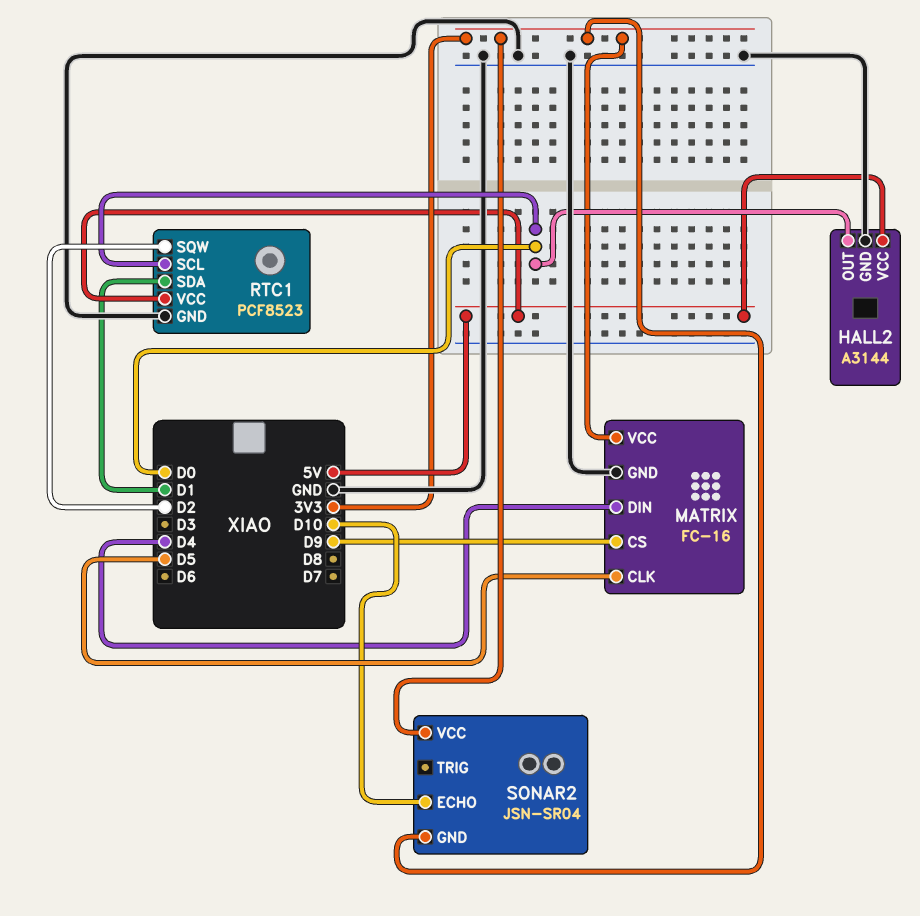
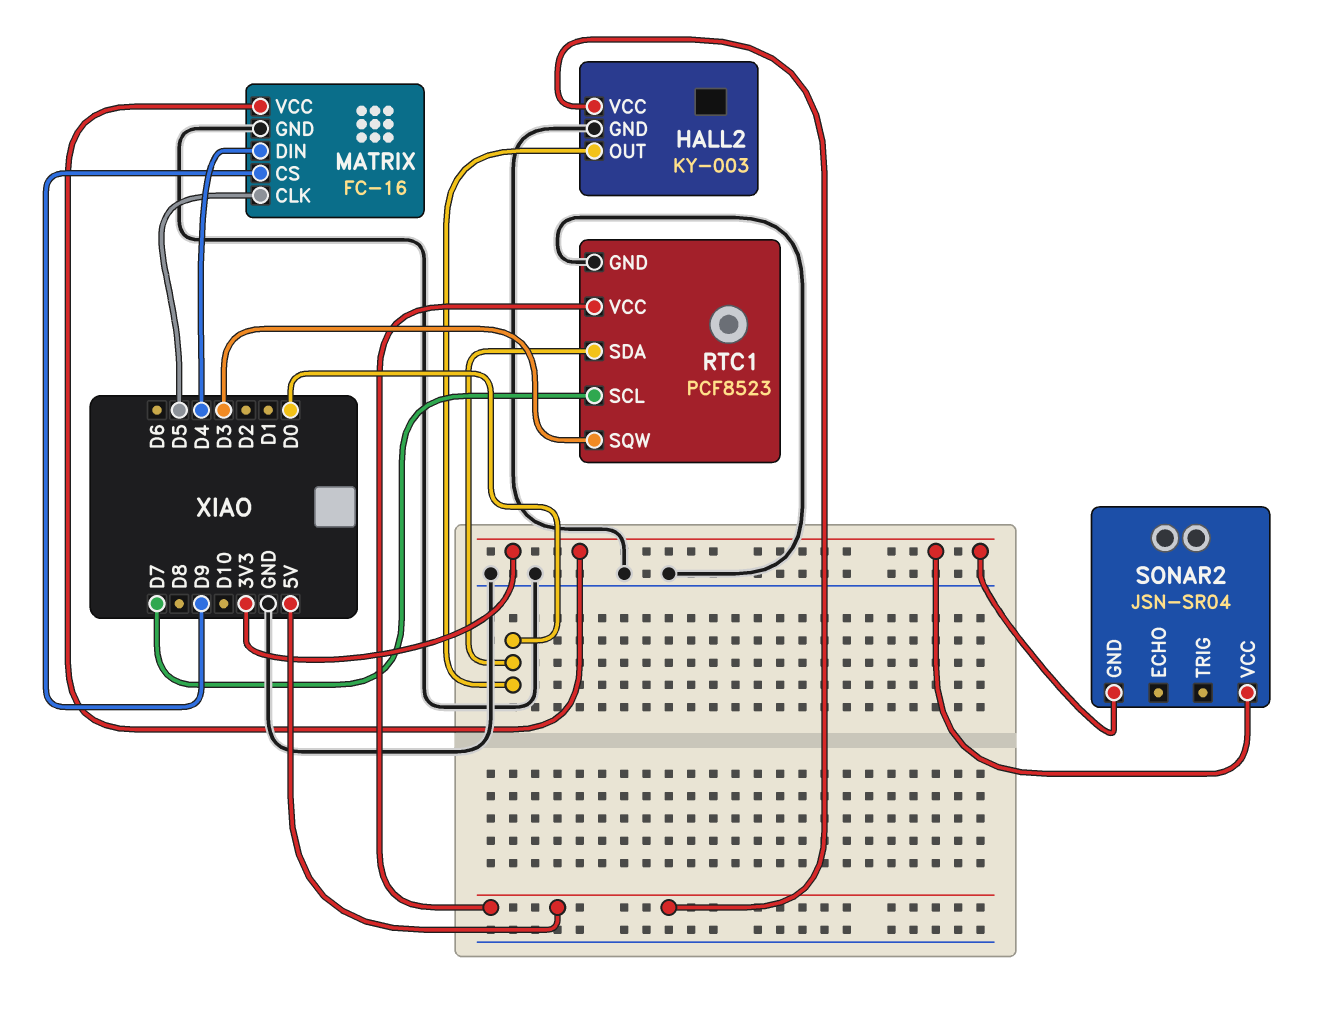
HALL2: A3144 -> KY-003
RTC1 pin SCL: D0 -> D7
RTC1 pin SDA: D1 -> D0
RTC1 pin SQW: D2 -> D3
SONAR2 pin ECHO: D10 -> none

